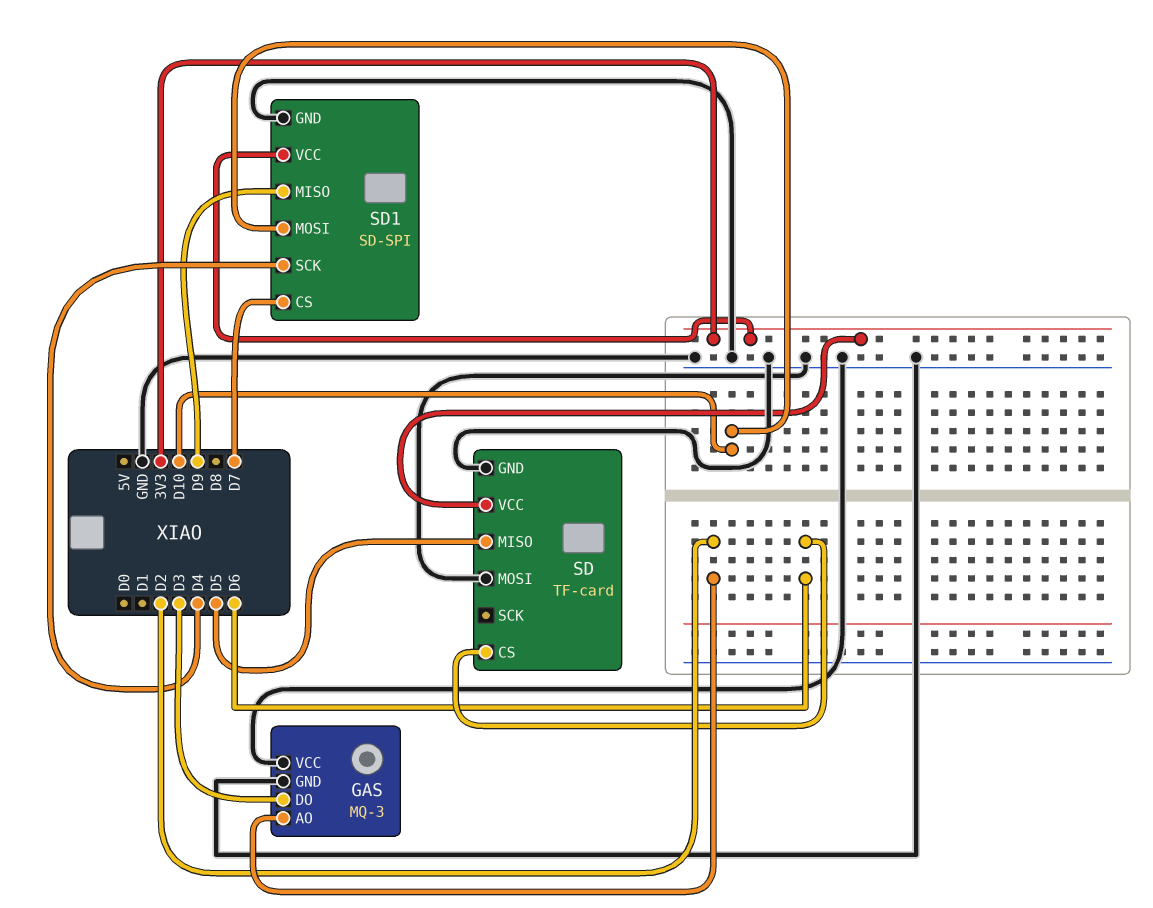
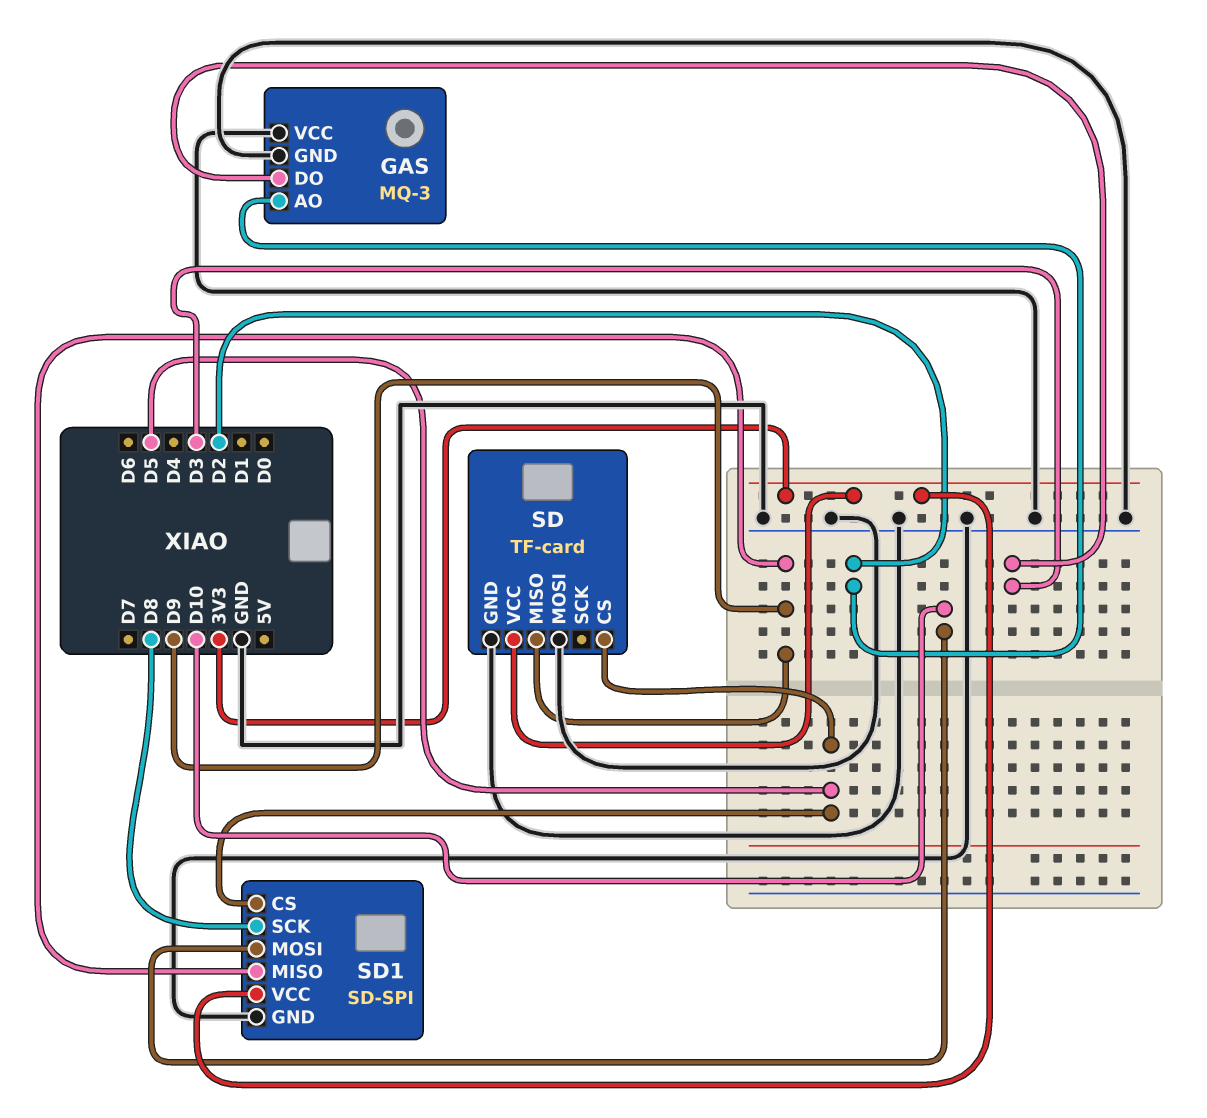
SD pin CS: D6 -> D5
SD pin MISO: D5 -> D9
SD1 pin CS: D7 -> D5
SD1 pin SCK: D4 -> D8

